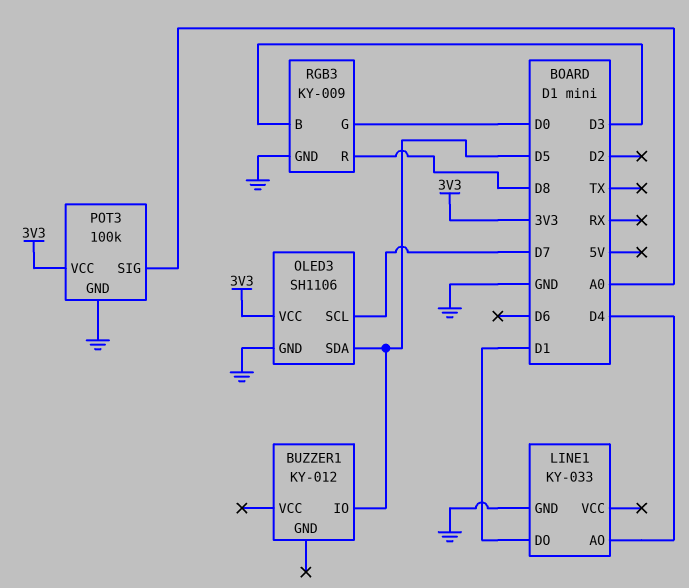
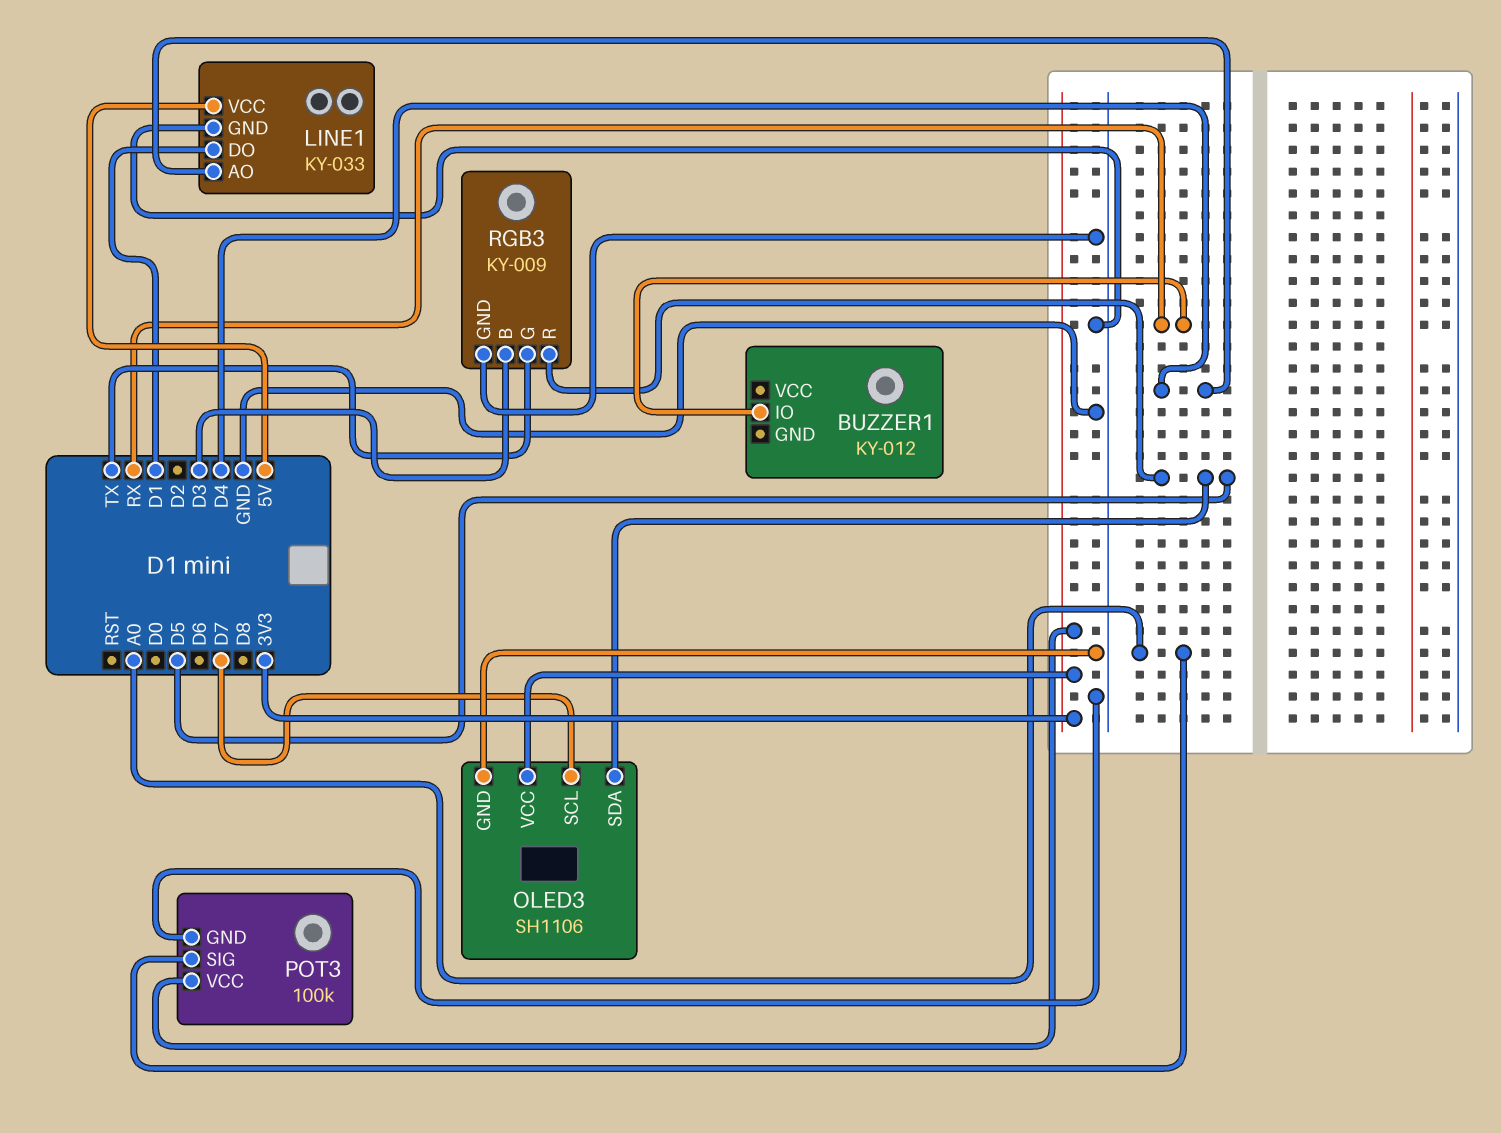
BUZZER1 pin IO: D5 -> RX
LINE1 pin VCC: none -> 5V
RGB3 pin G: D0 -> TX
RGB3 pin R: D8 -> D5

